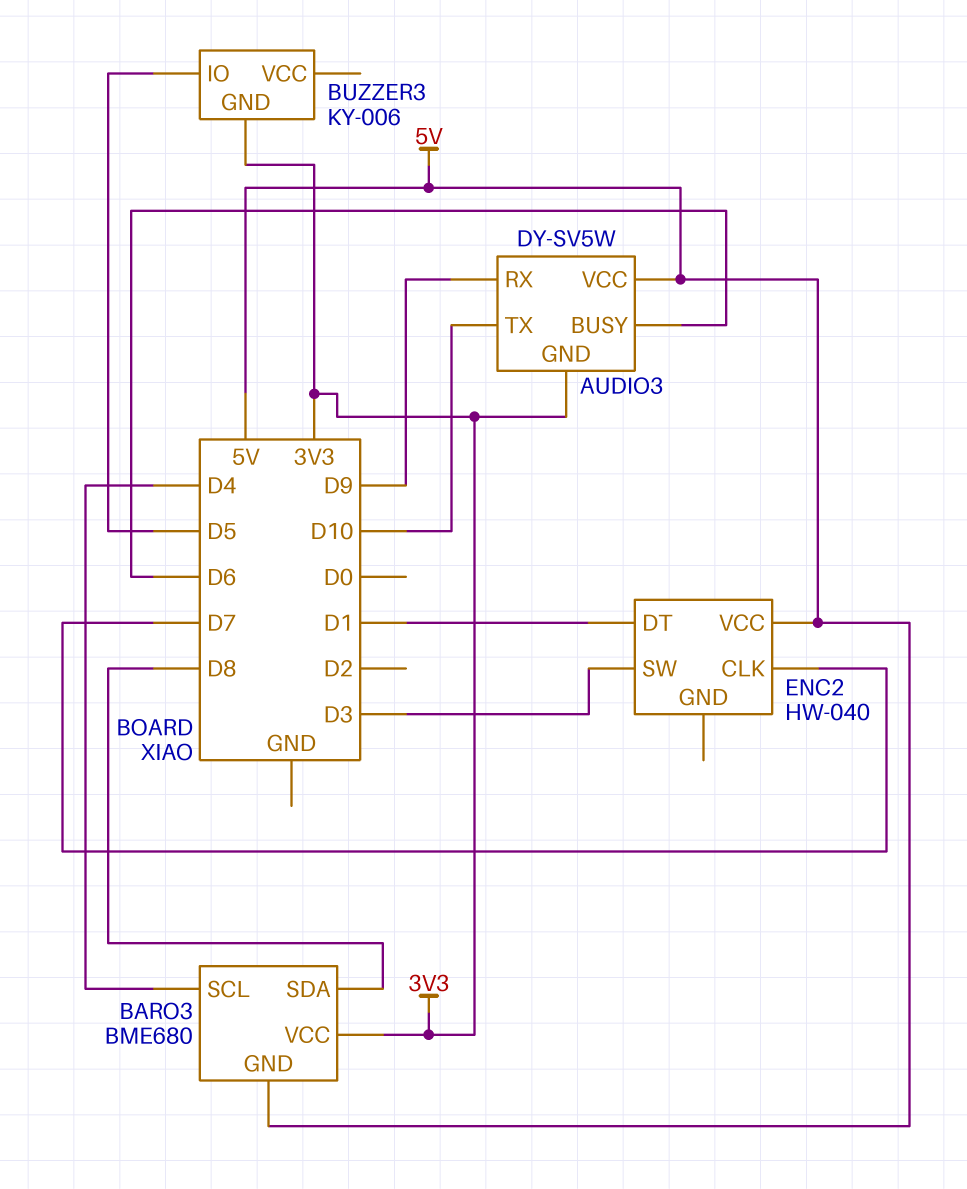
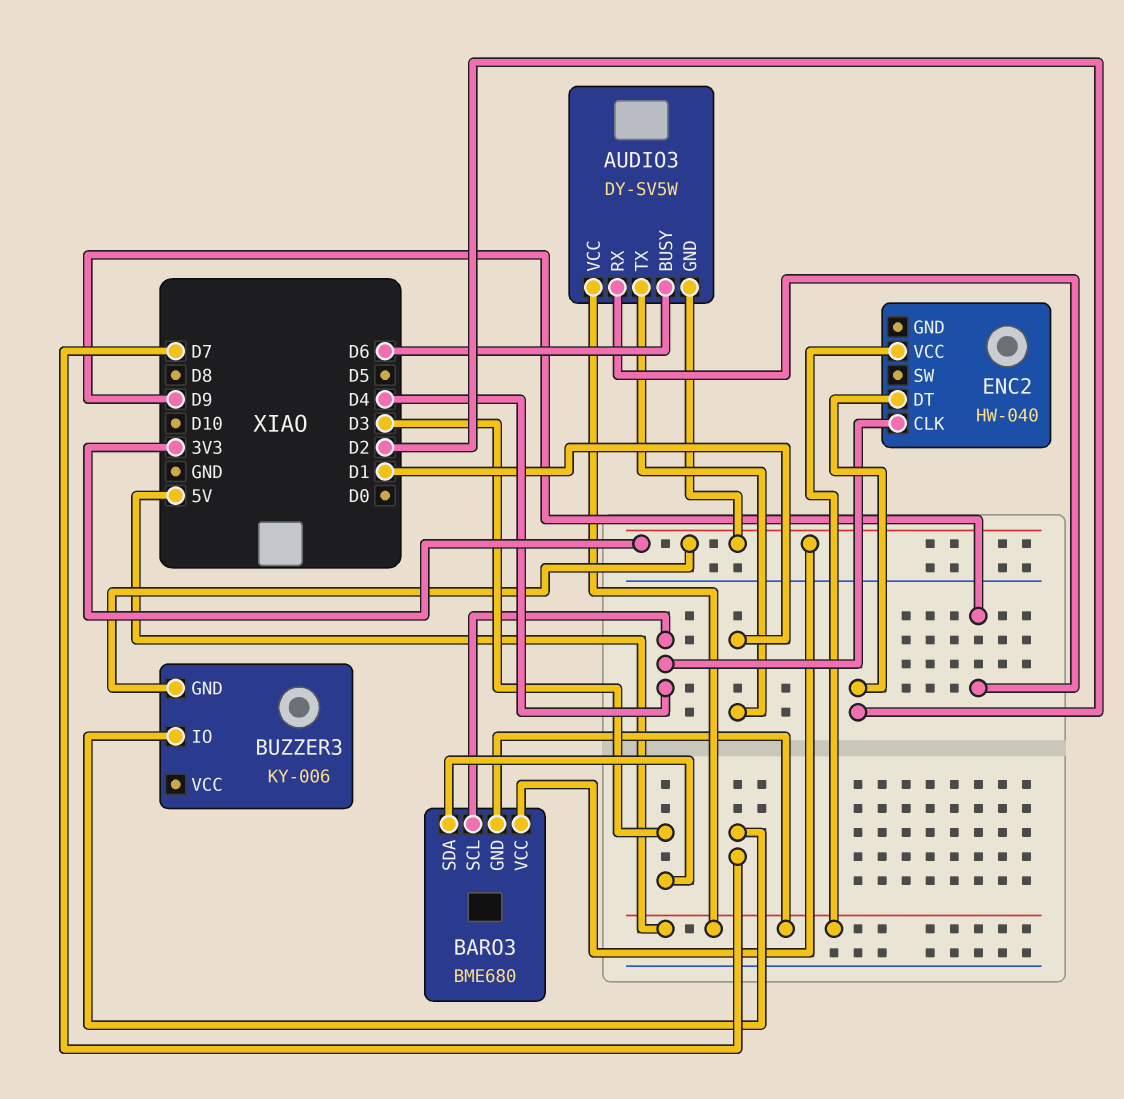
AUDIO3 pin TX: D10 -> D1
BARO3 pin SDA: D8 -> D3
BUZZER3 pin IO: D5 -> D7
ENC2 pin CLK: D7 -> D4
ENC2 pin DT: D1 -> D2
ENC2 pin SW: D3 -> none

